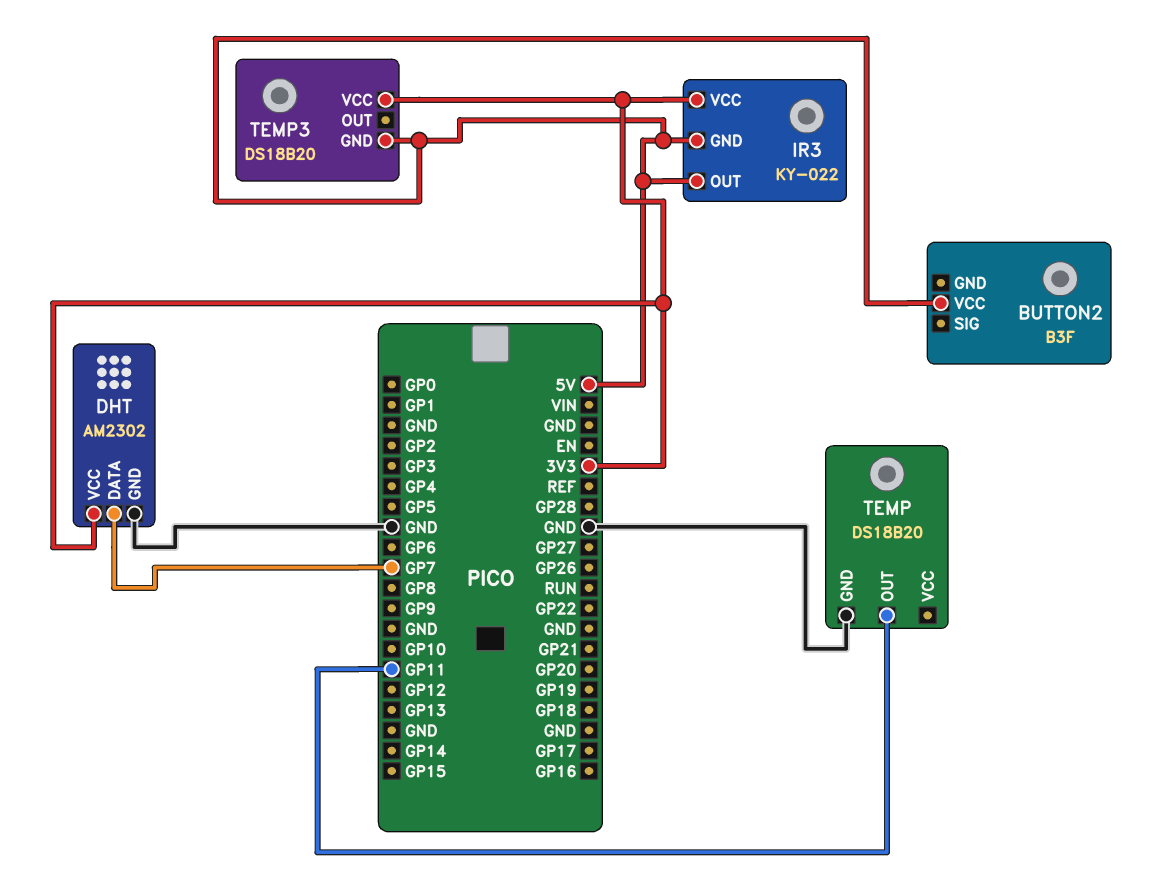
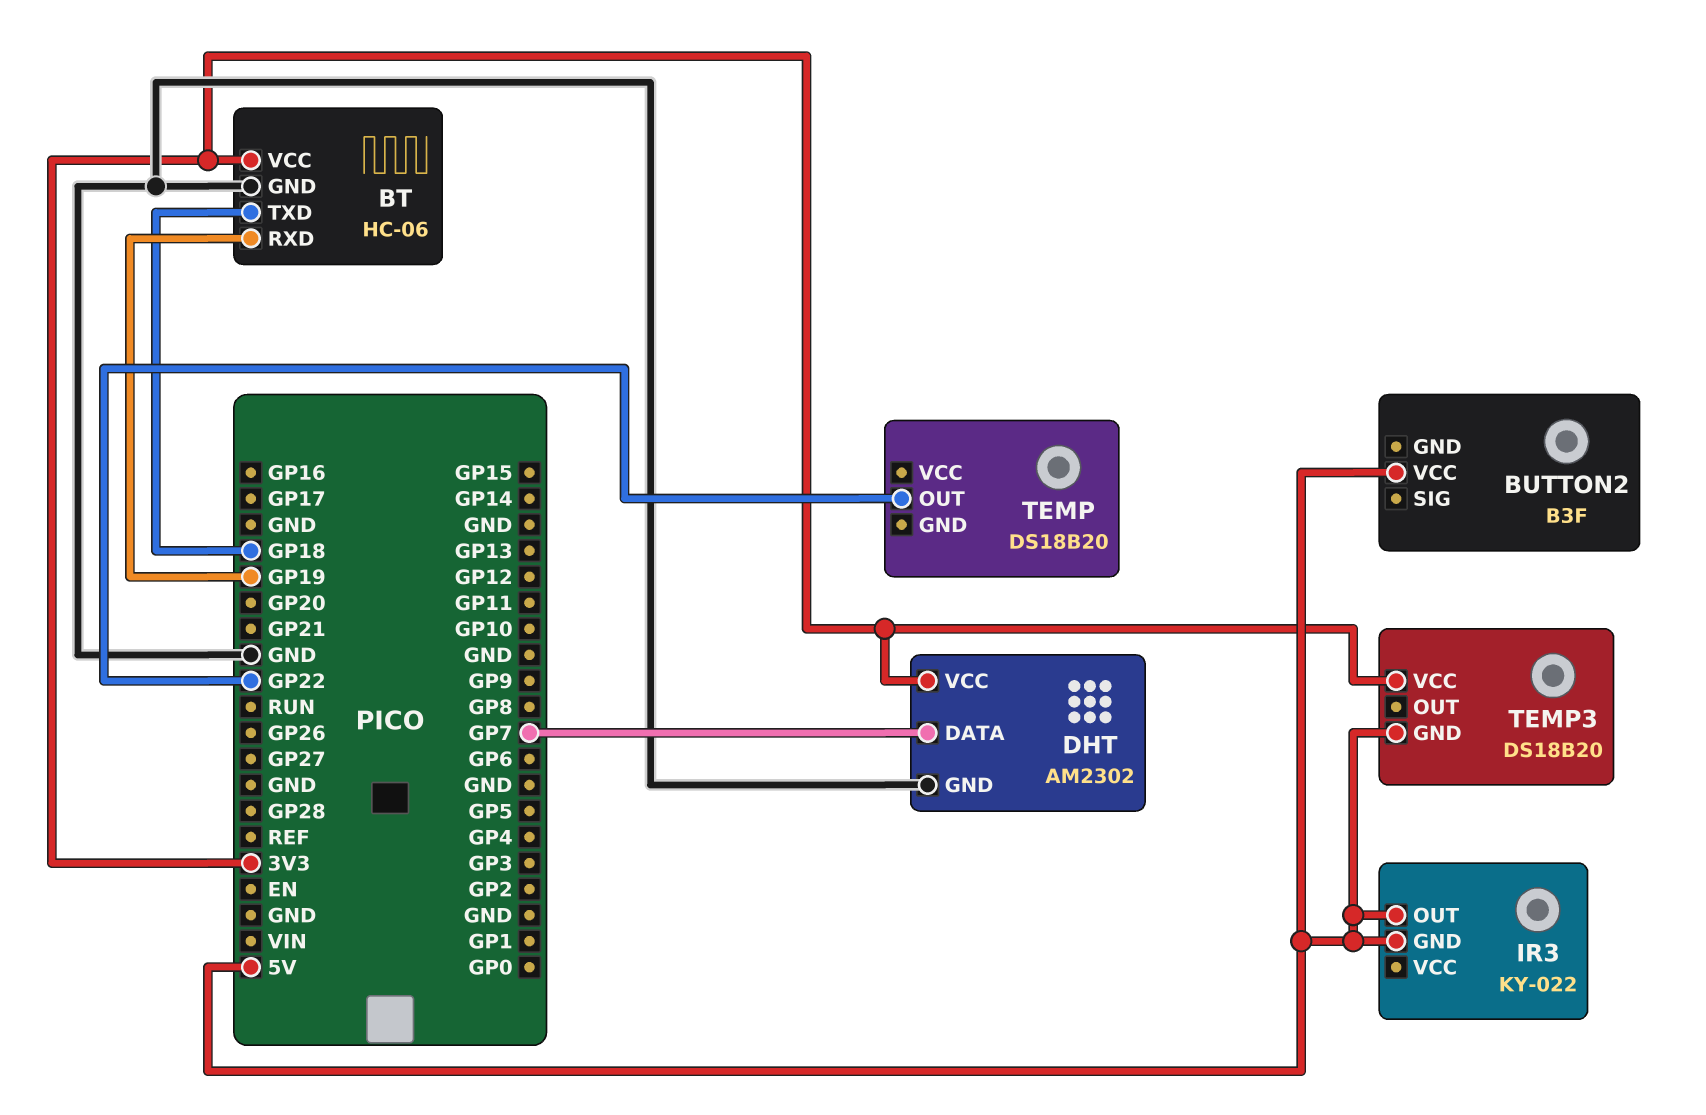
BT: none -> HC-06
BT pin GND: none -> GND
BT pin RXD: none -> GP19
BT pin TXD: none -> GP18
BT pin VCC: none -> 3V3
IR3 pin VCC: 3V3 -> none
TEMP pin GND: GND -> none
TEMP pin OUT: GP11 -> GP22

